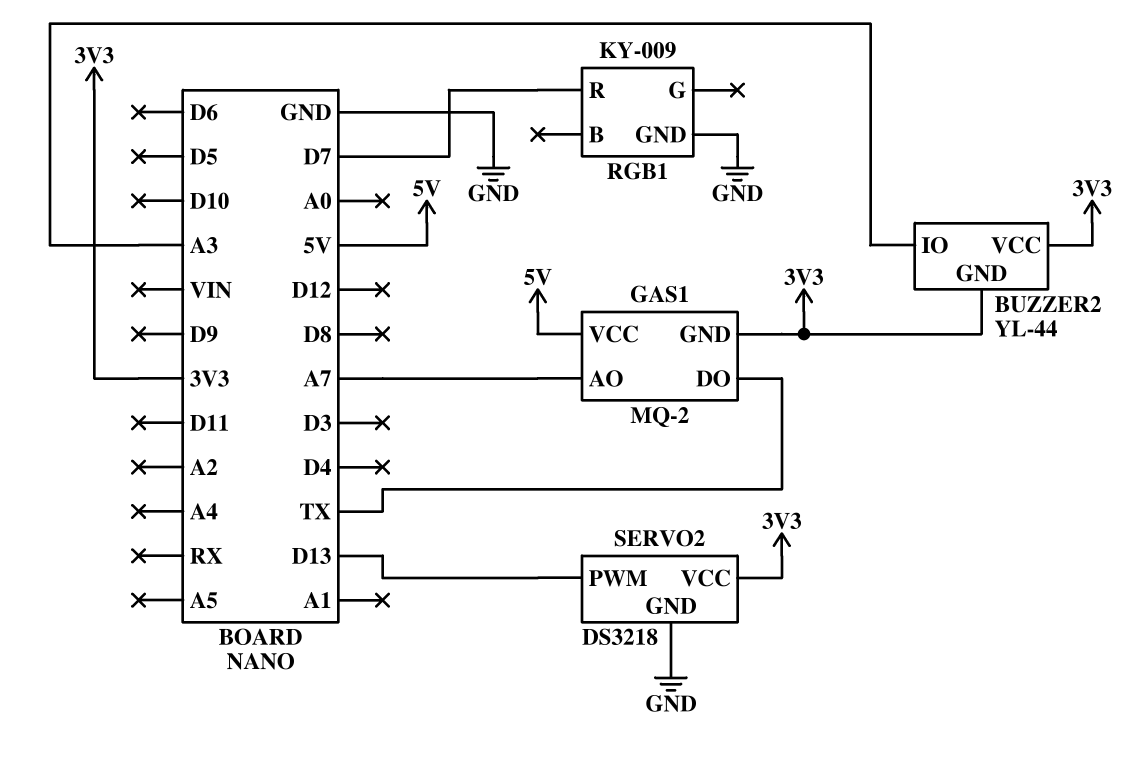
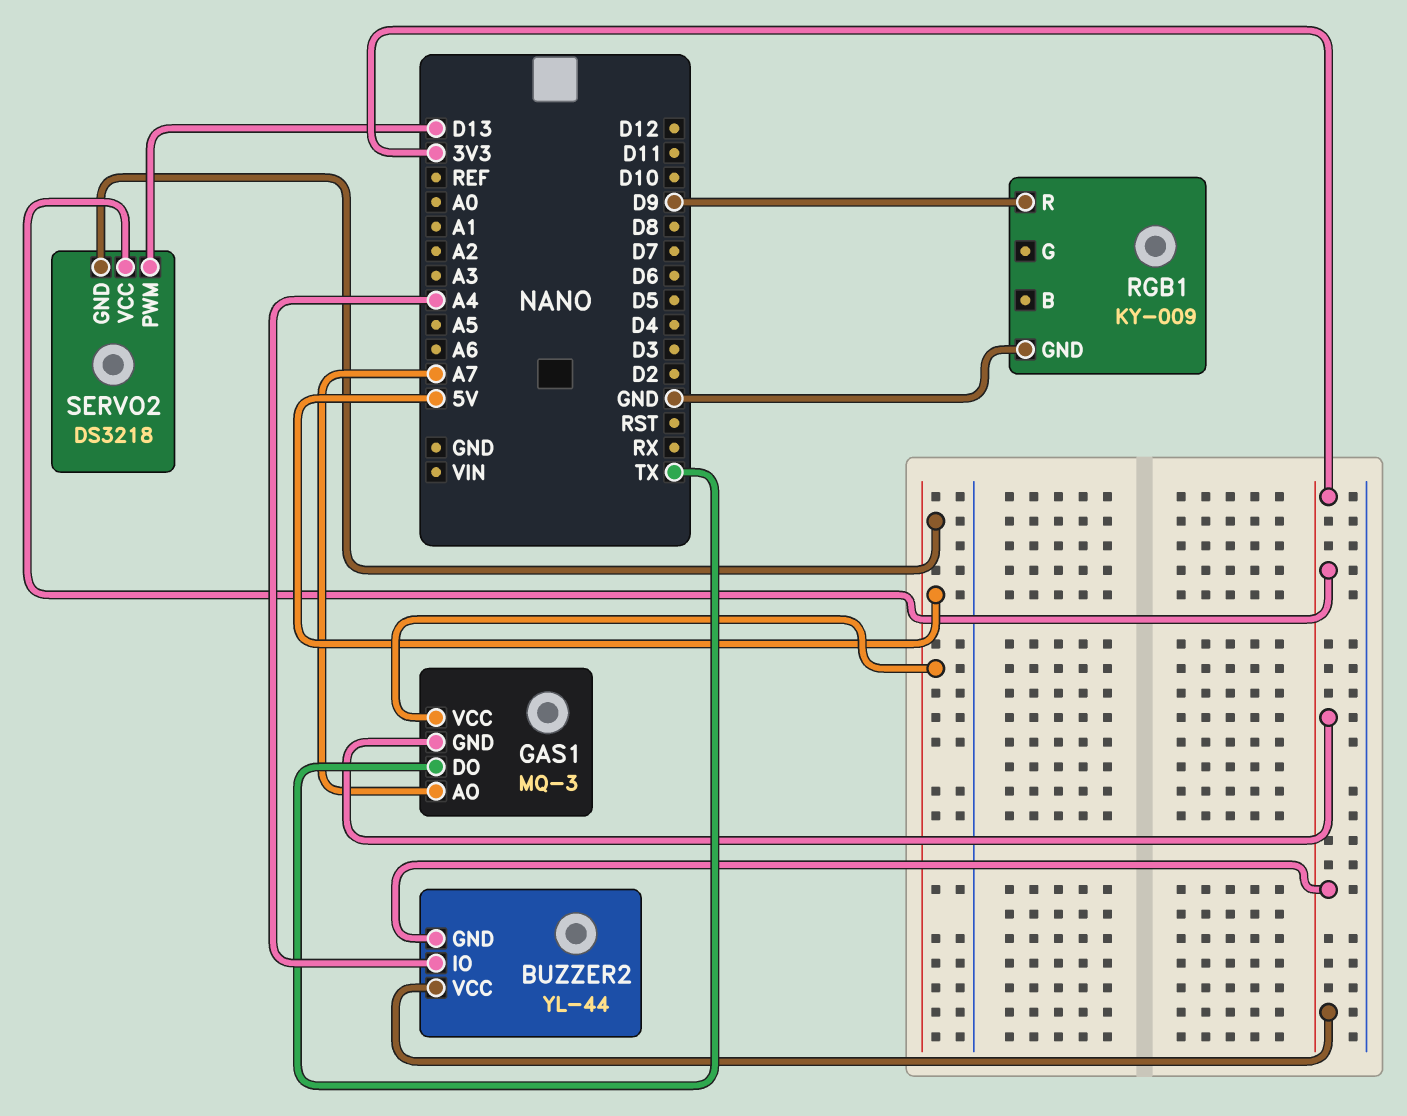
BUZZER2 pin IO: A3 -> A4
GAS1: MQ-2 -> MQ-3
RGB1 pin R: D7 -> D9
SERVO2 pin GND: GND -> 5V

